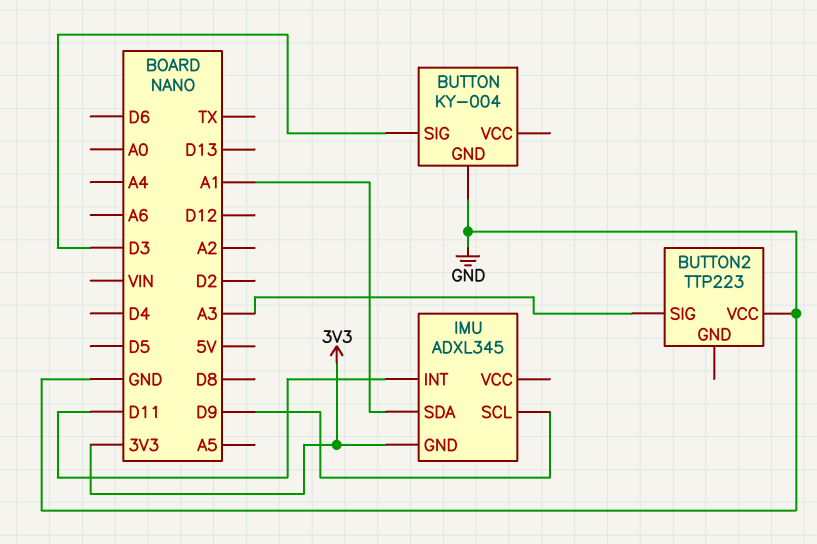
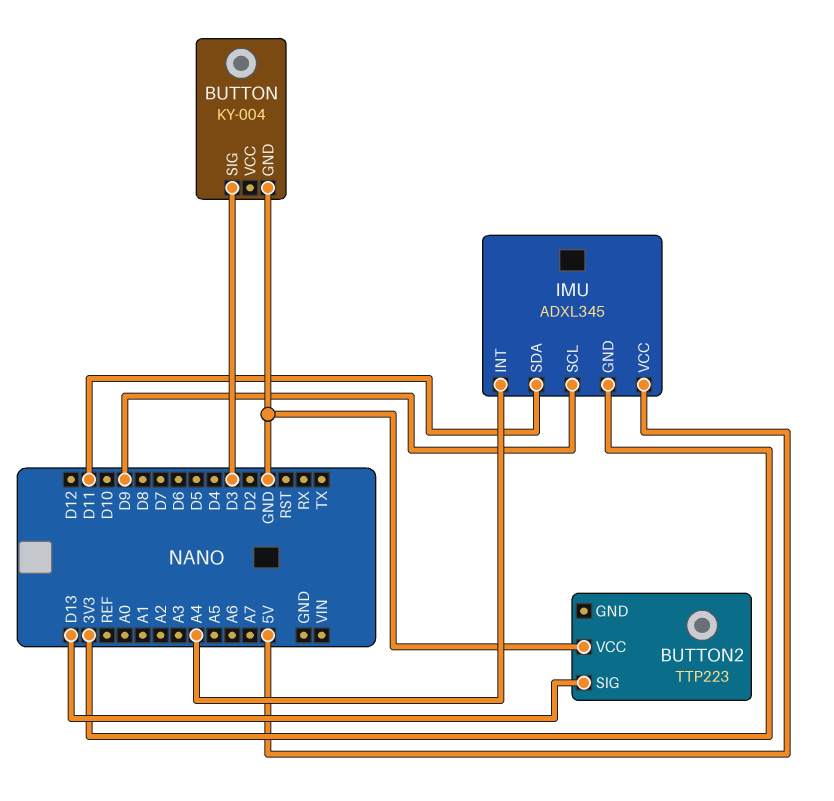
BUTTON2 pin SIG: A3 -> D13
IMU pin INT: D11 -> A4
IMU pin SDA: A1 -> D11
IMU pin VCC: none -> 5V

